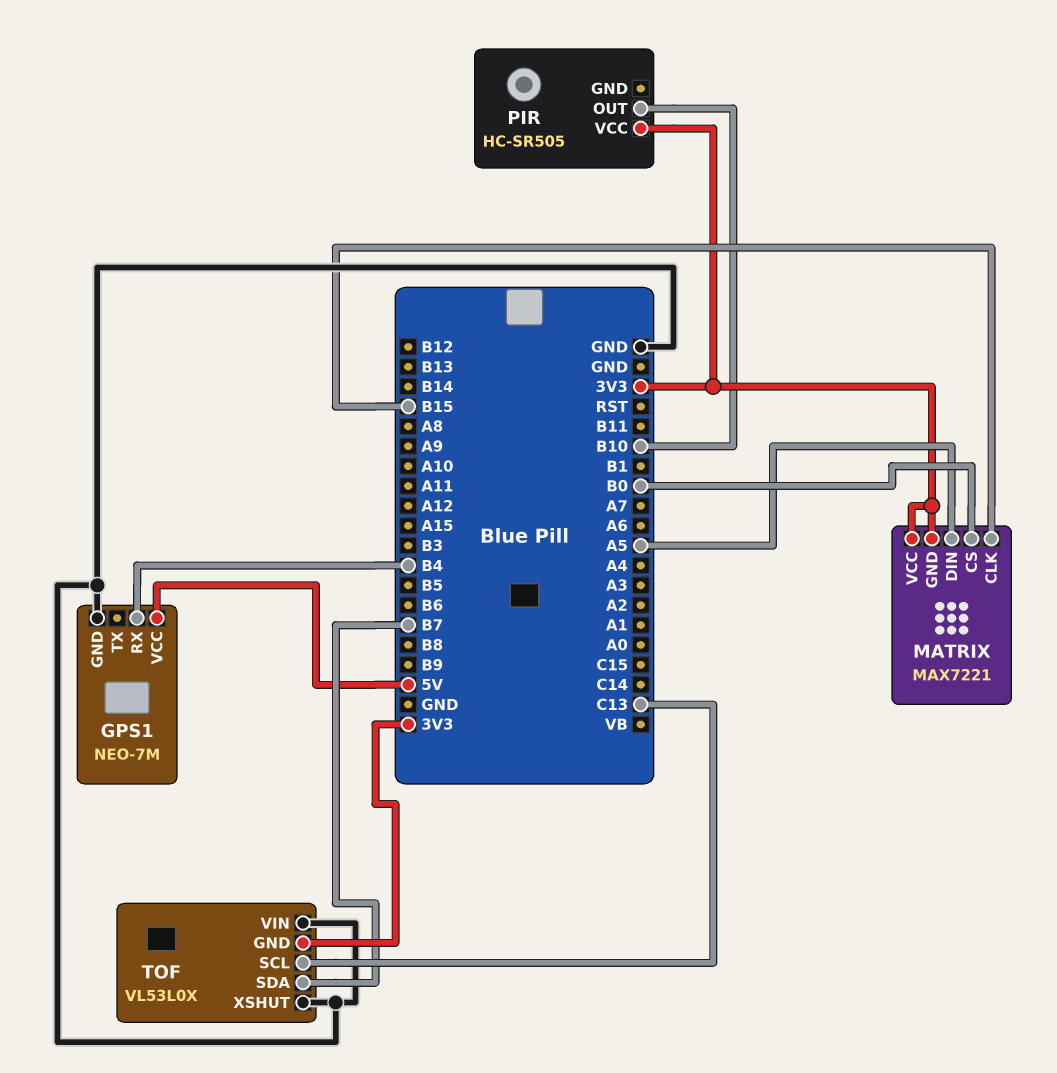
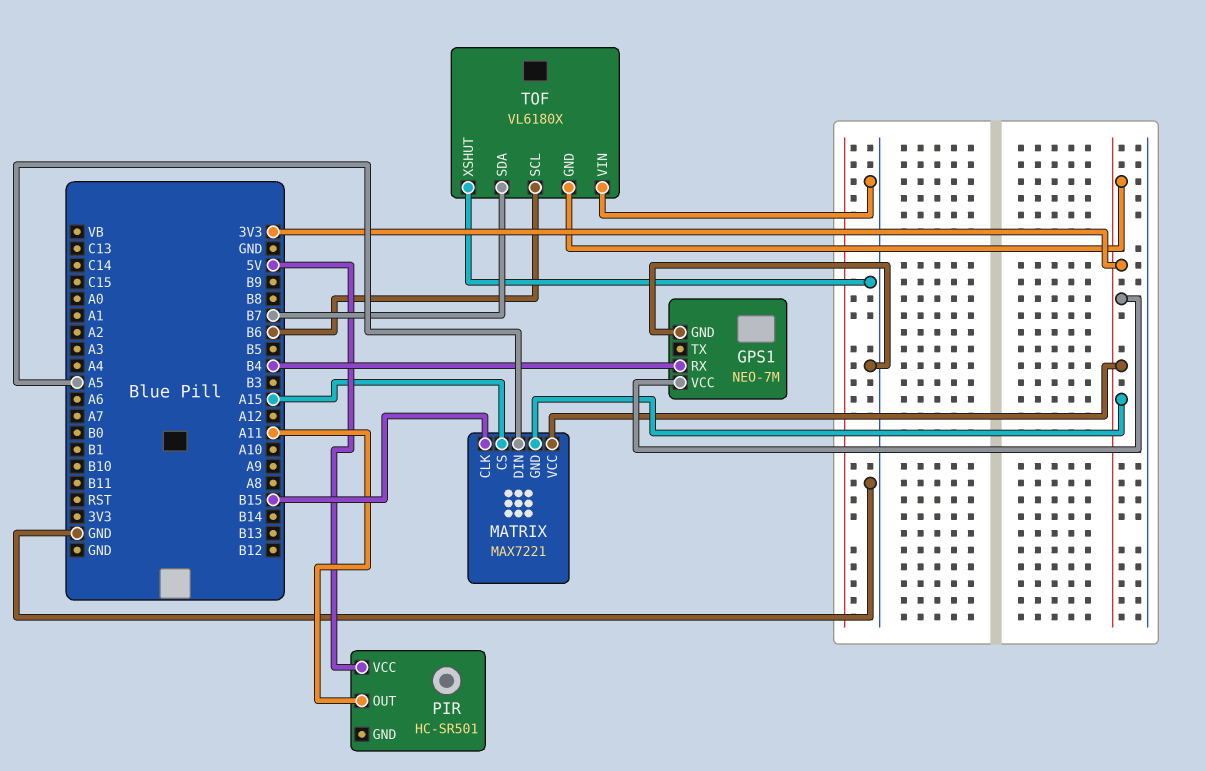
GPS1 pin VCC: 5V -> 3V3
MATRIX pin CS: B0 -> A15
PIR: HC-SR505 -> HC-SR501
PIR pin OUT: B10 -> A11
PIR pin VCC: 3V3 -> 5V
TOF: VL53L0X -> VL6180X
TOF pin SCL: C13 -> B6

